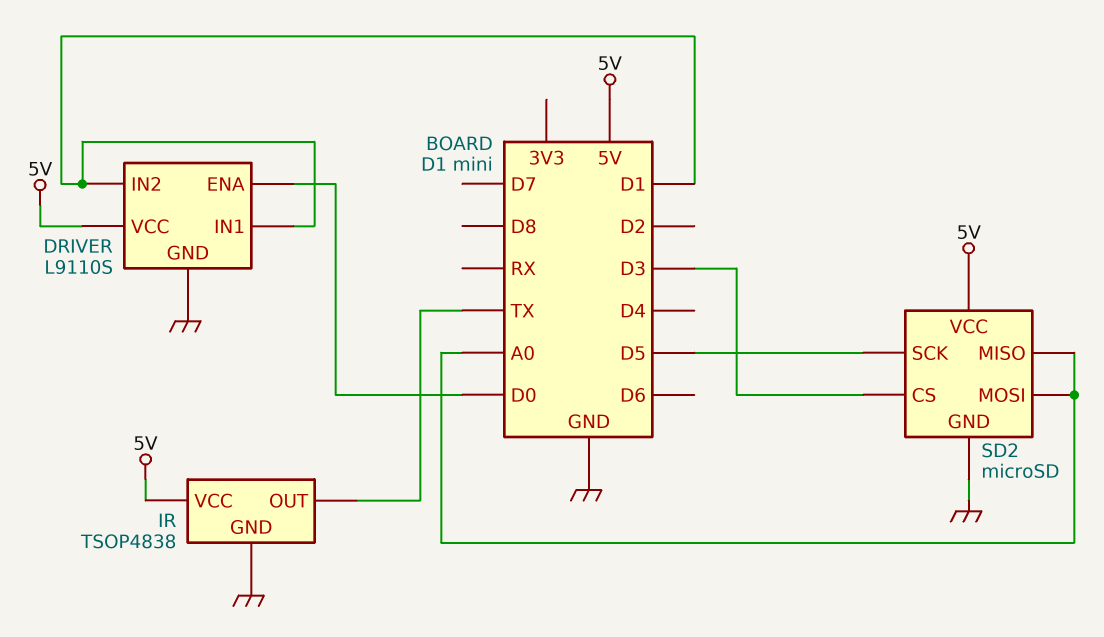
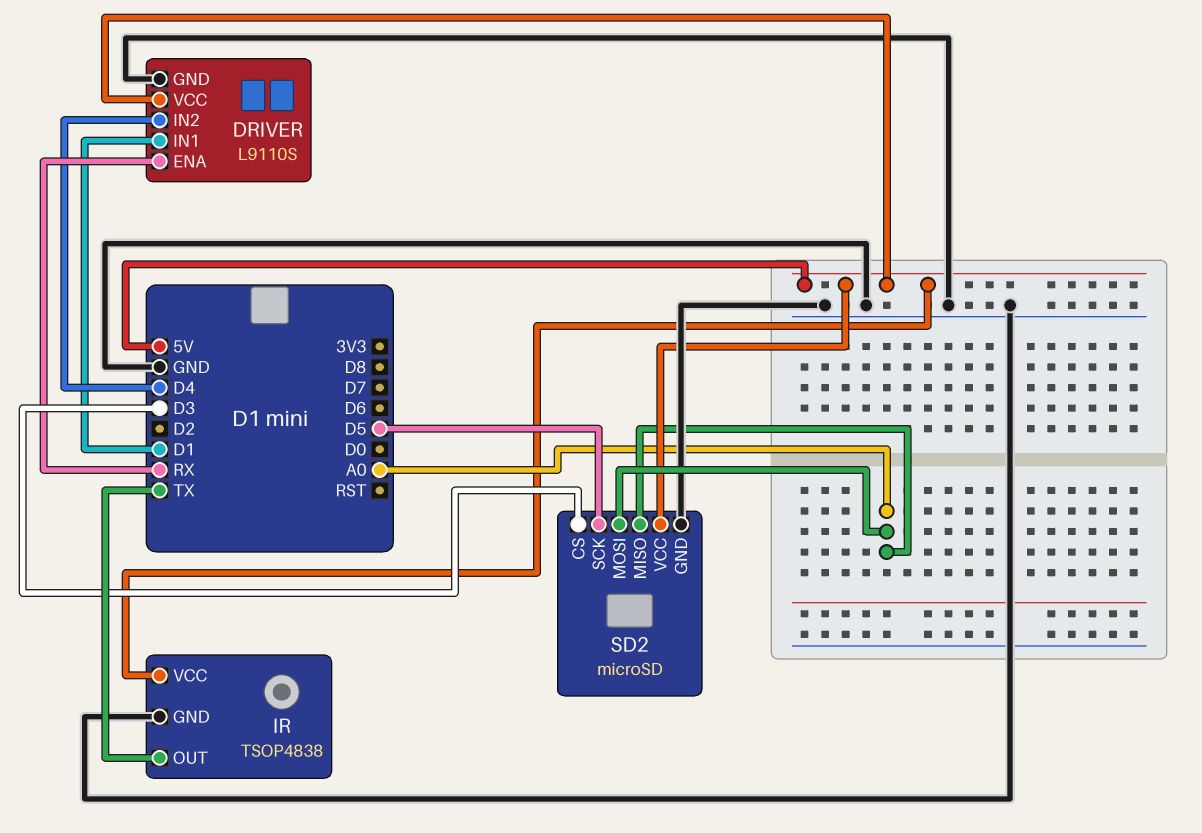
DRIVER pin ENA: D0 -> RX
DRIVER pin IN2: D1 -> D4

